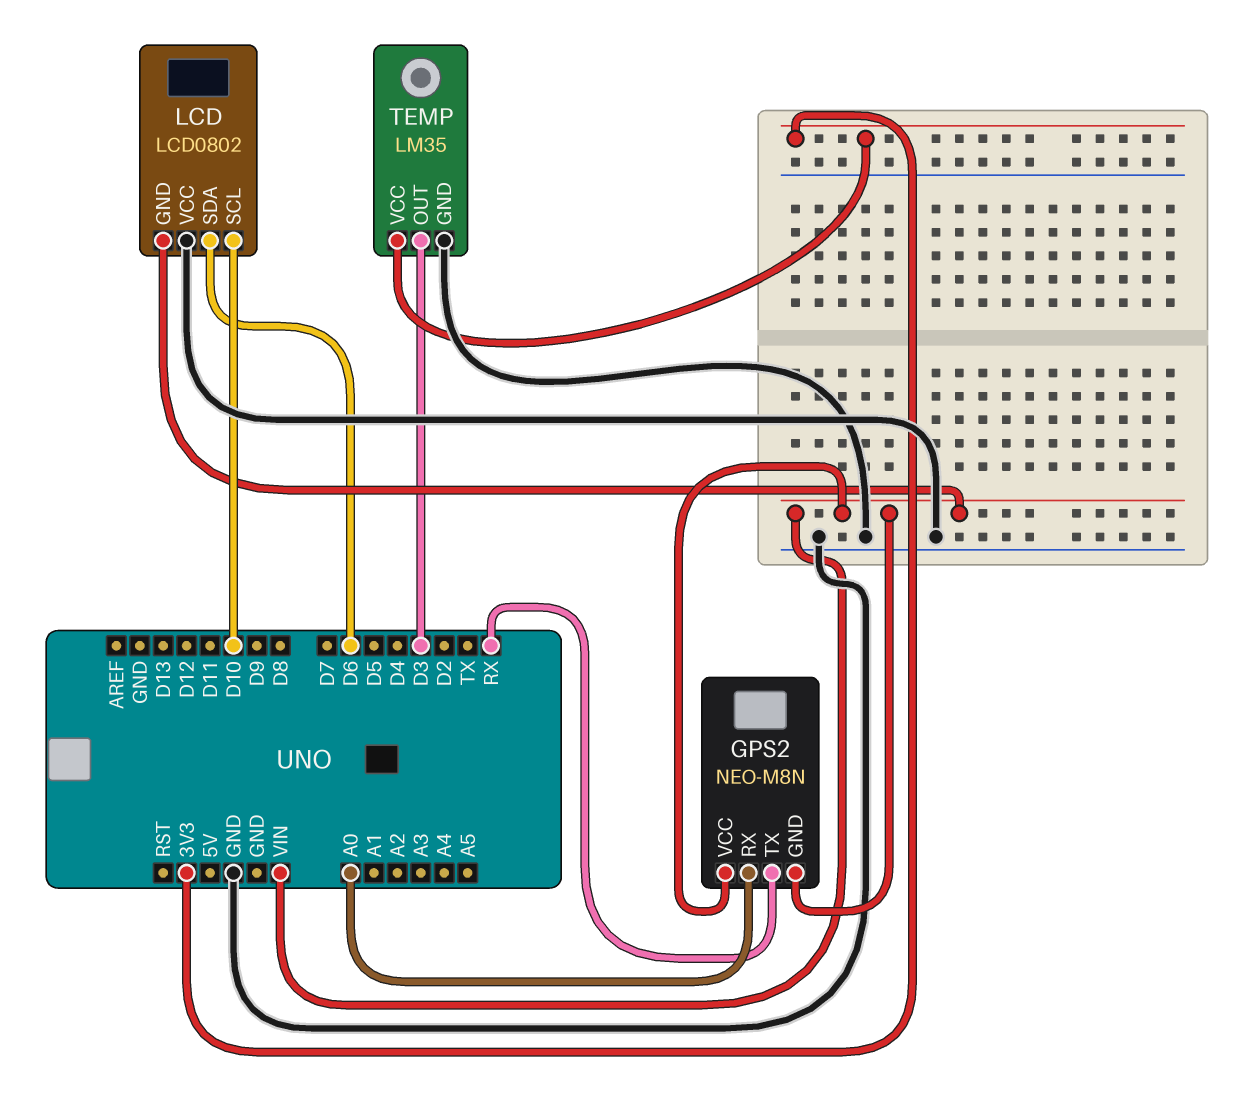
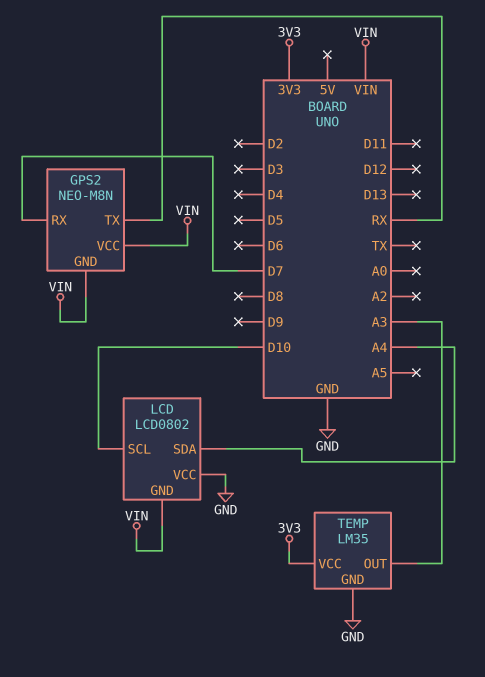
GPS2 pin RX: A0 -> D7
LCD pin SDA: D6 -> A4
TEMP pin OUT: D3 -> A3

